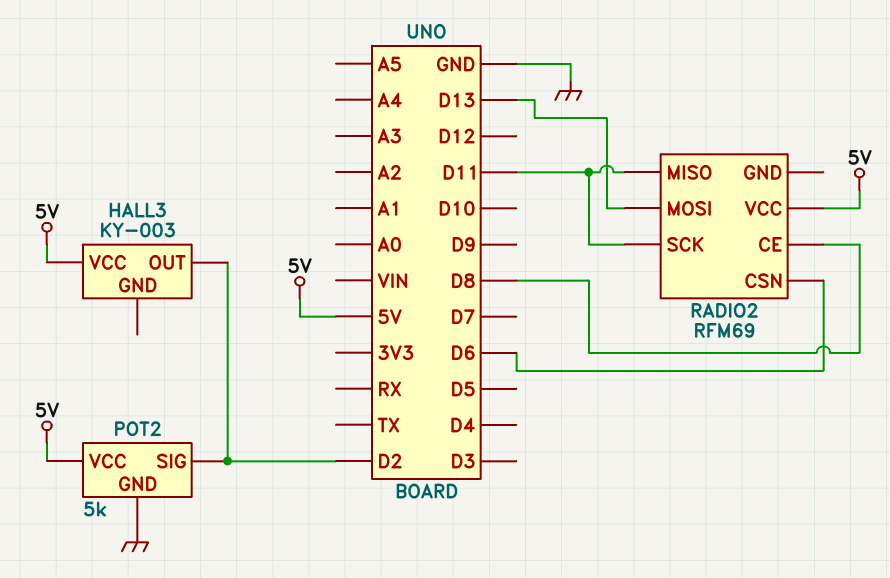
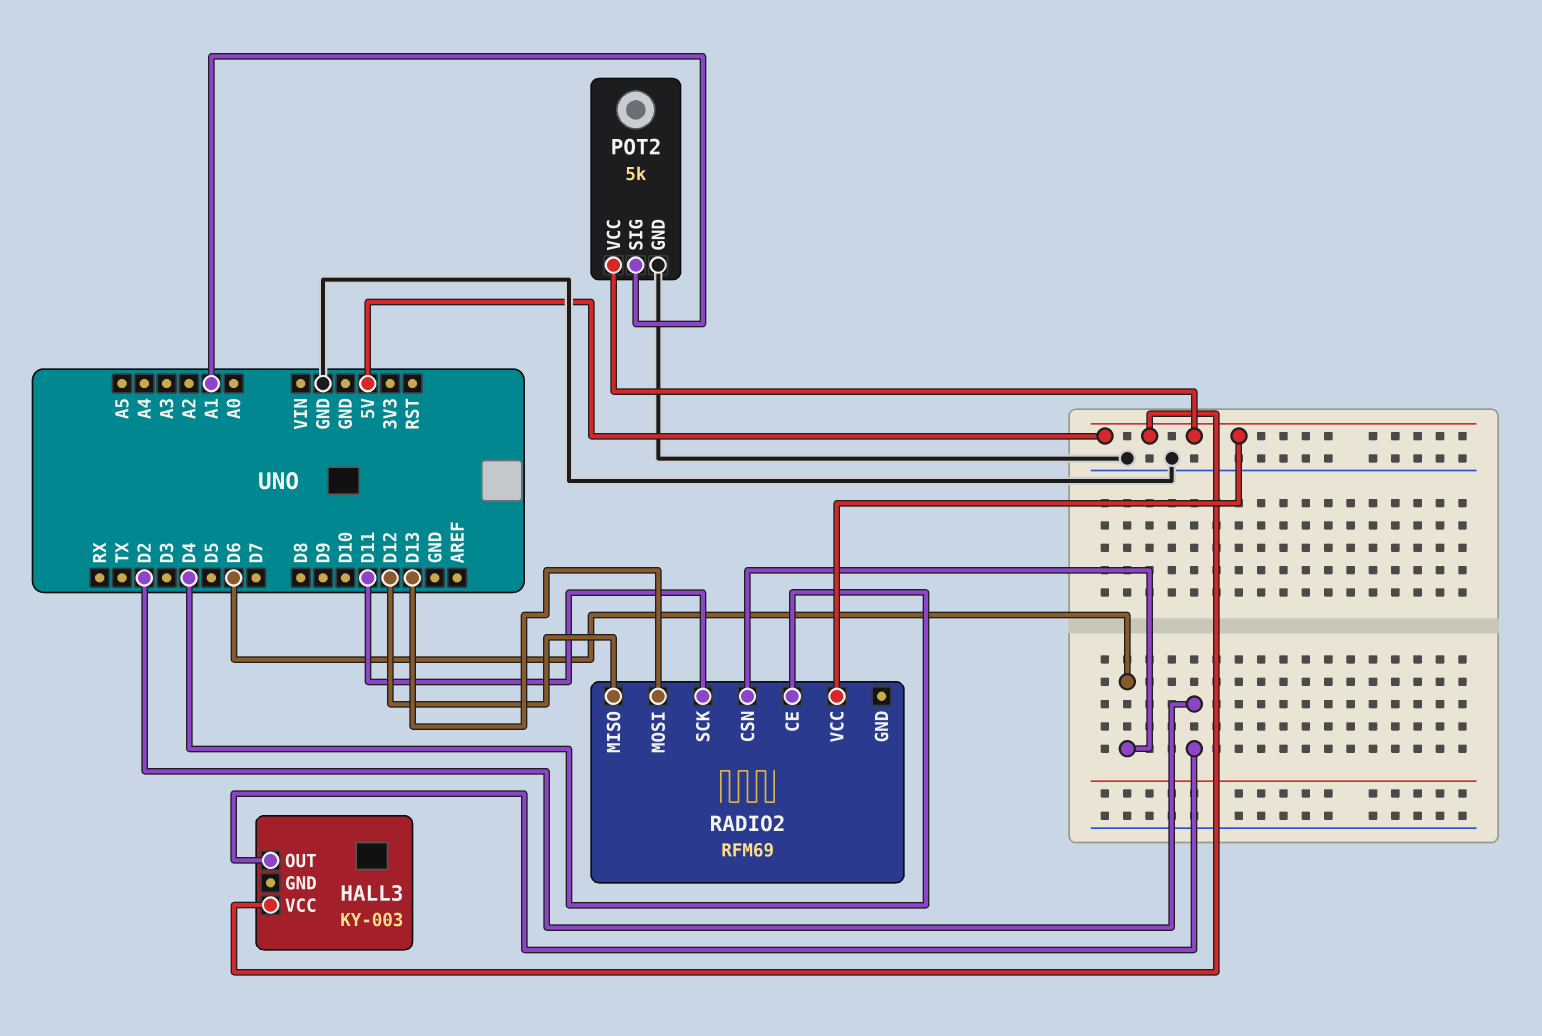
POT2 pin SIG: D2 -> A1
RADIO2 pin CE: D8 -> D4
RADIO2 pin MISO: D11 -> D12

